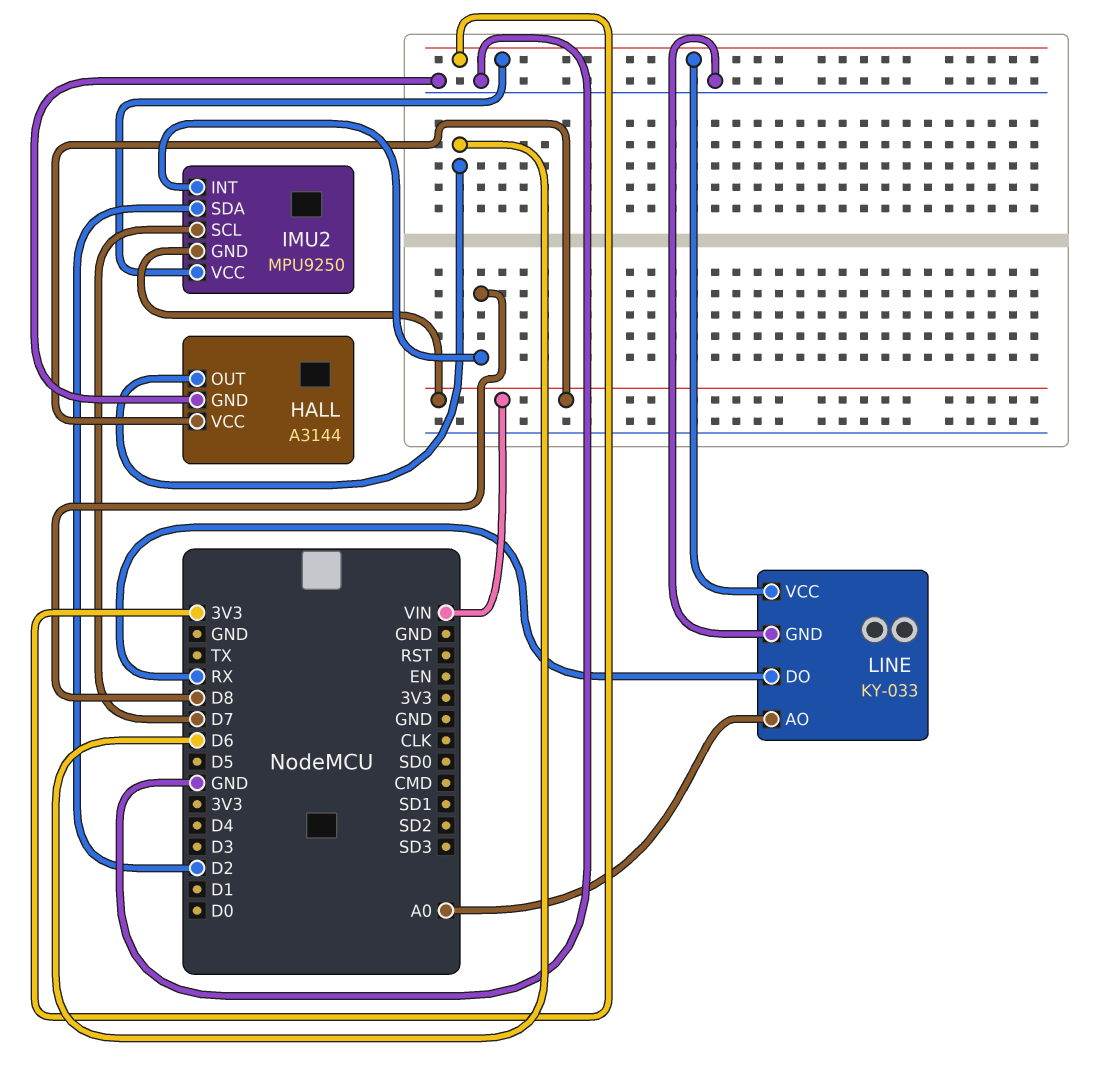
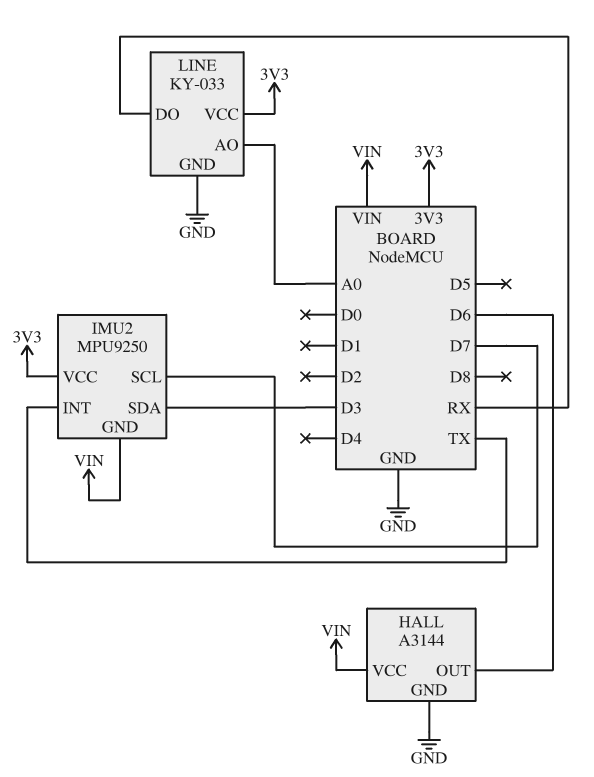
IMU2 pin INT: D8 -> TX
IMU2 pin SDA: D2 -> D3

